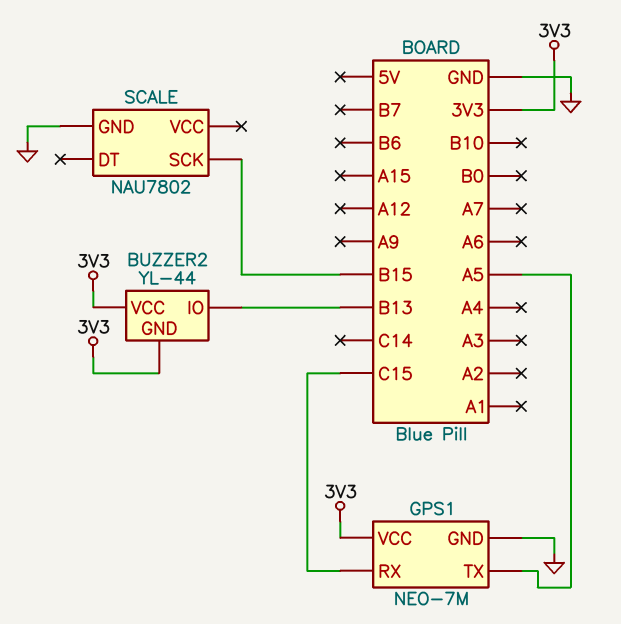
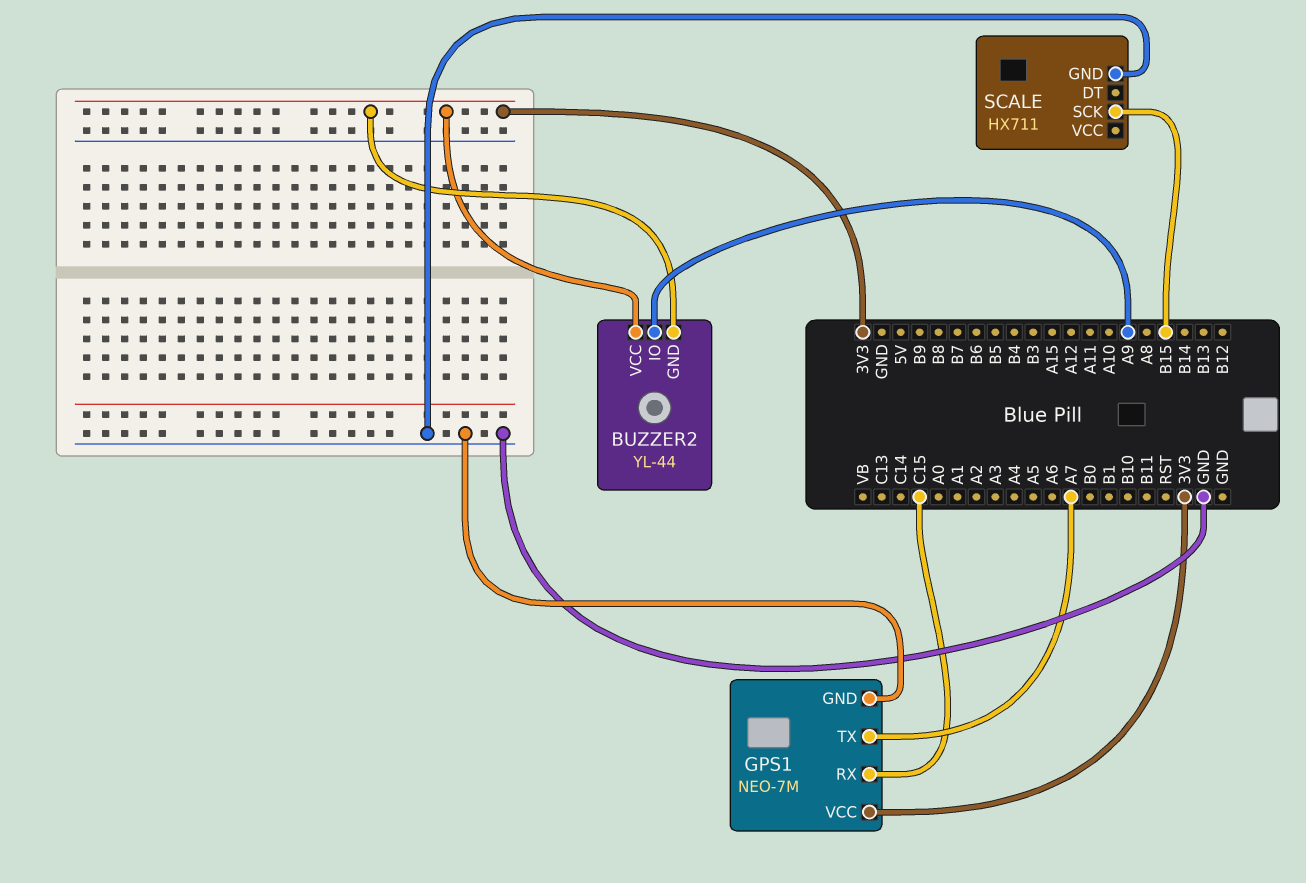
BUZZER2 pin IO: B13 -> A9
GPS1 pin TX: A5 -> A7
SCALE: NAU7802 -> HX711

